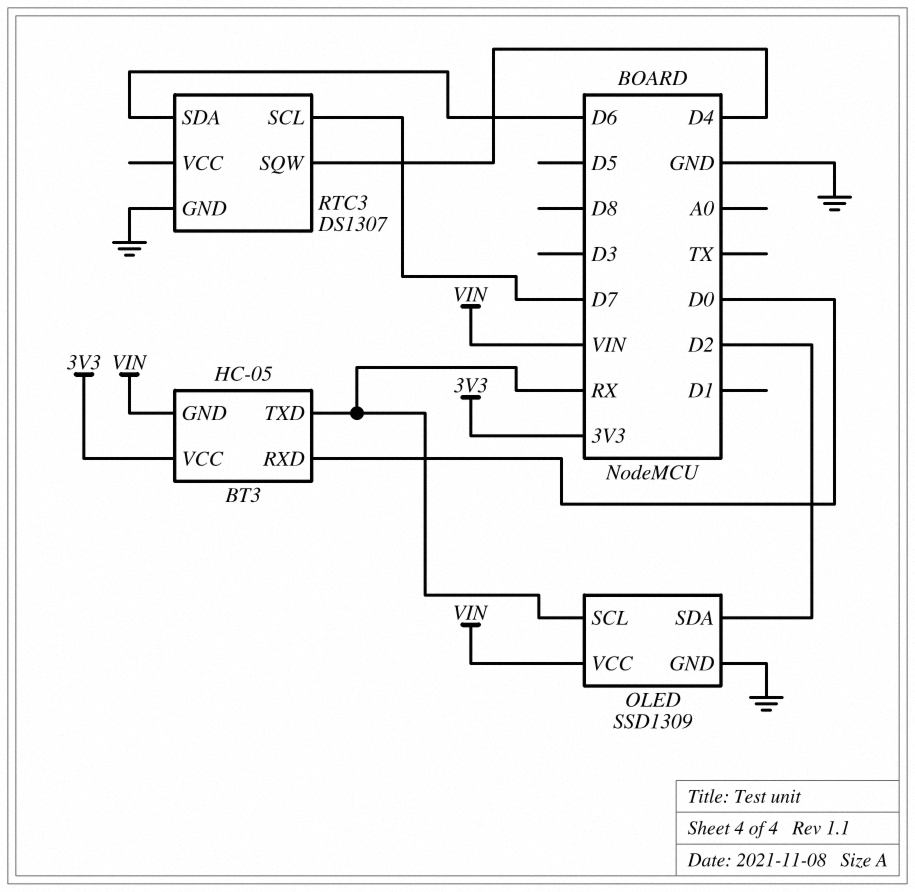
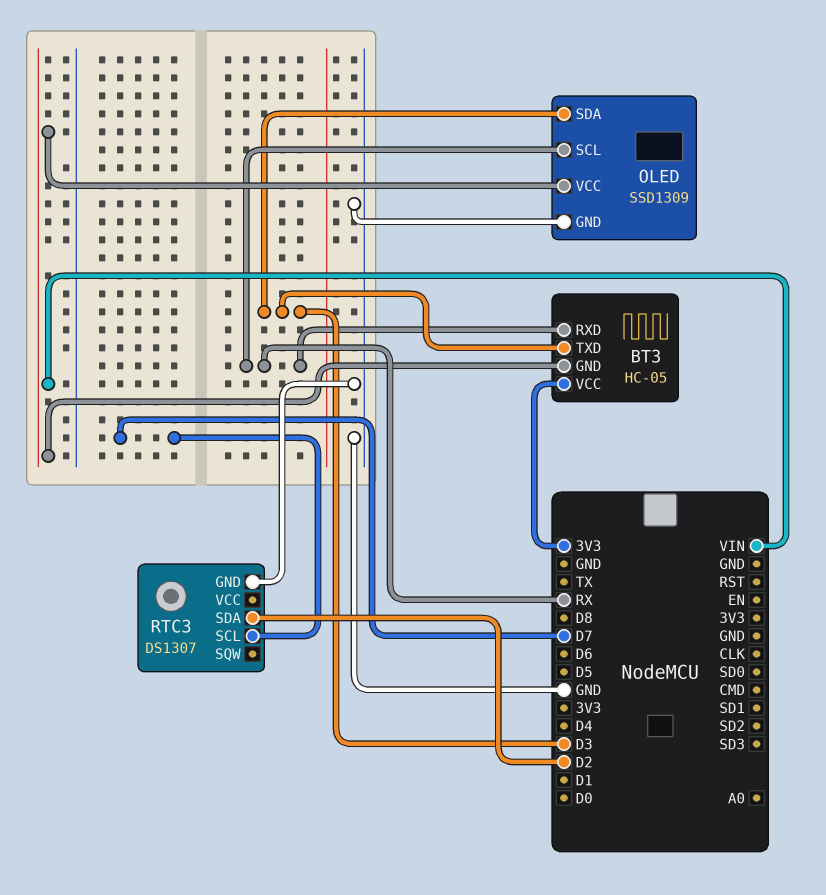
BT3 pin RXD: D0 -> RX
BT3 pin TXD: RX -> D3
OLED pin SDA: D2 -> D3
RTC3 pin SDA: D6 -> D2
RTC3 pin SQW: D4 -> none

